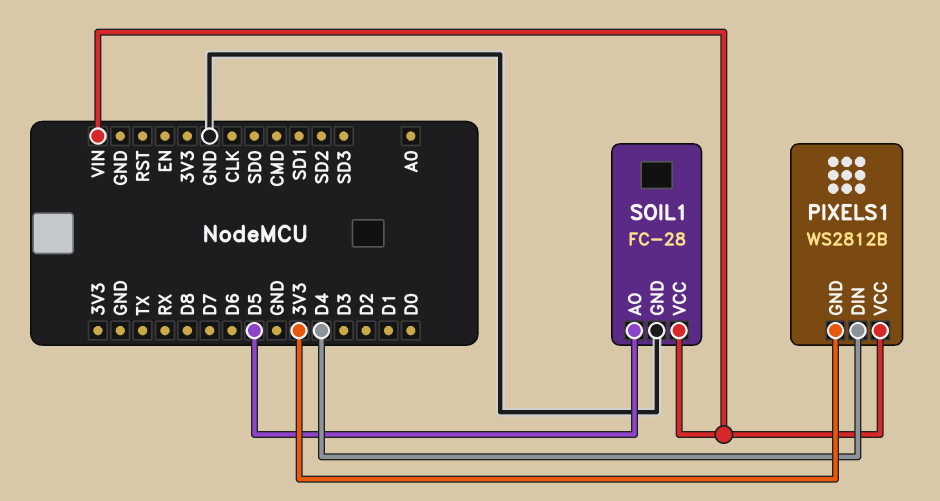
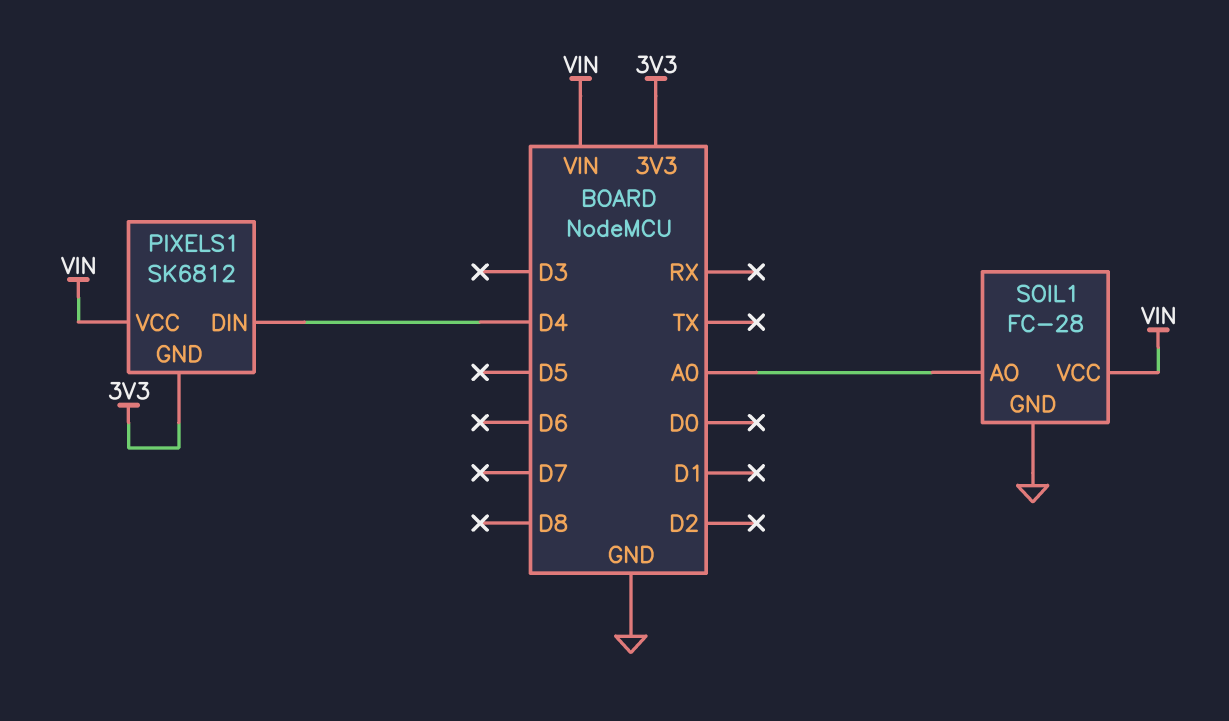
PIXELS1: WS2812B -> SK6812
SOIL1 pin AO: D5 -> A0

